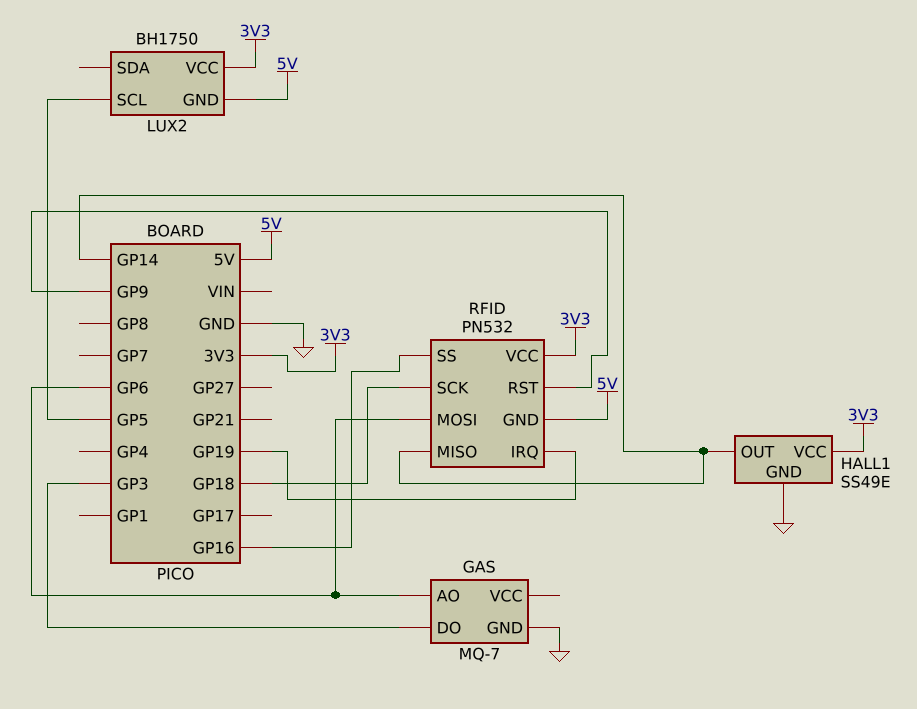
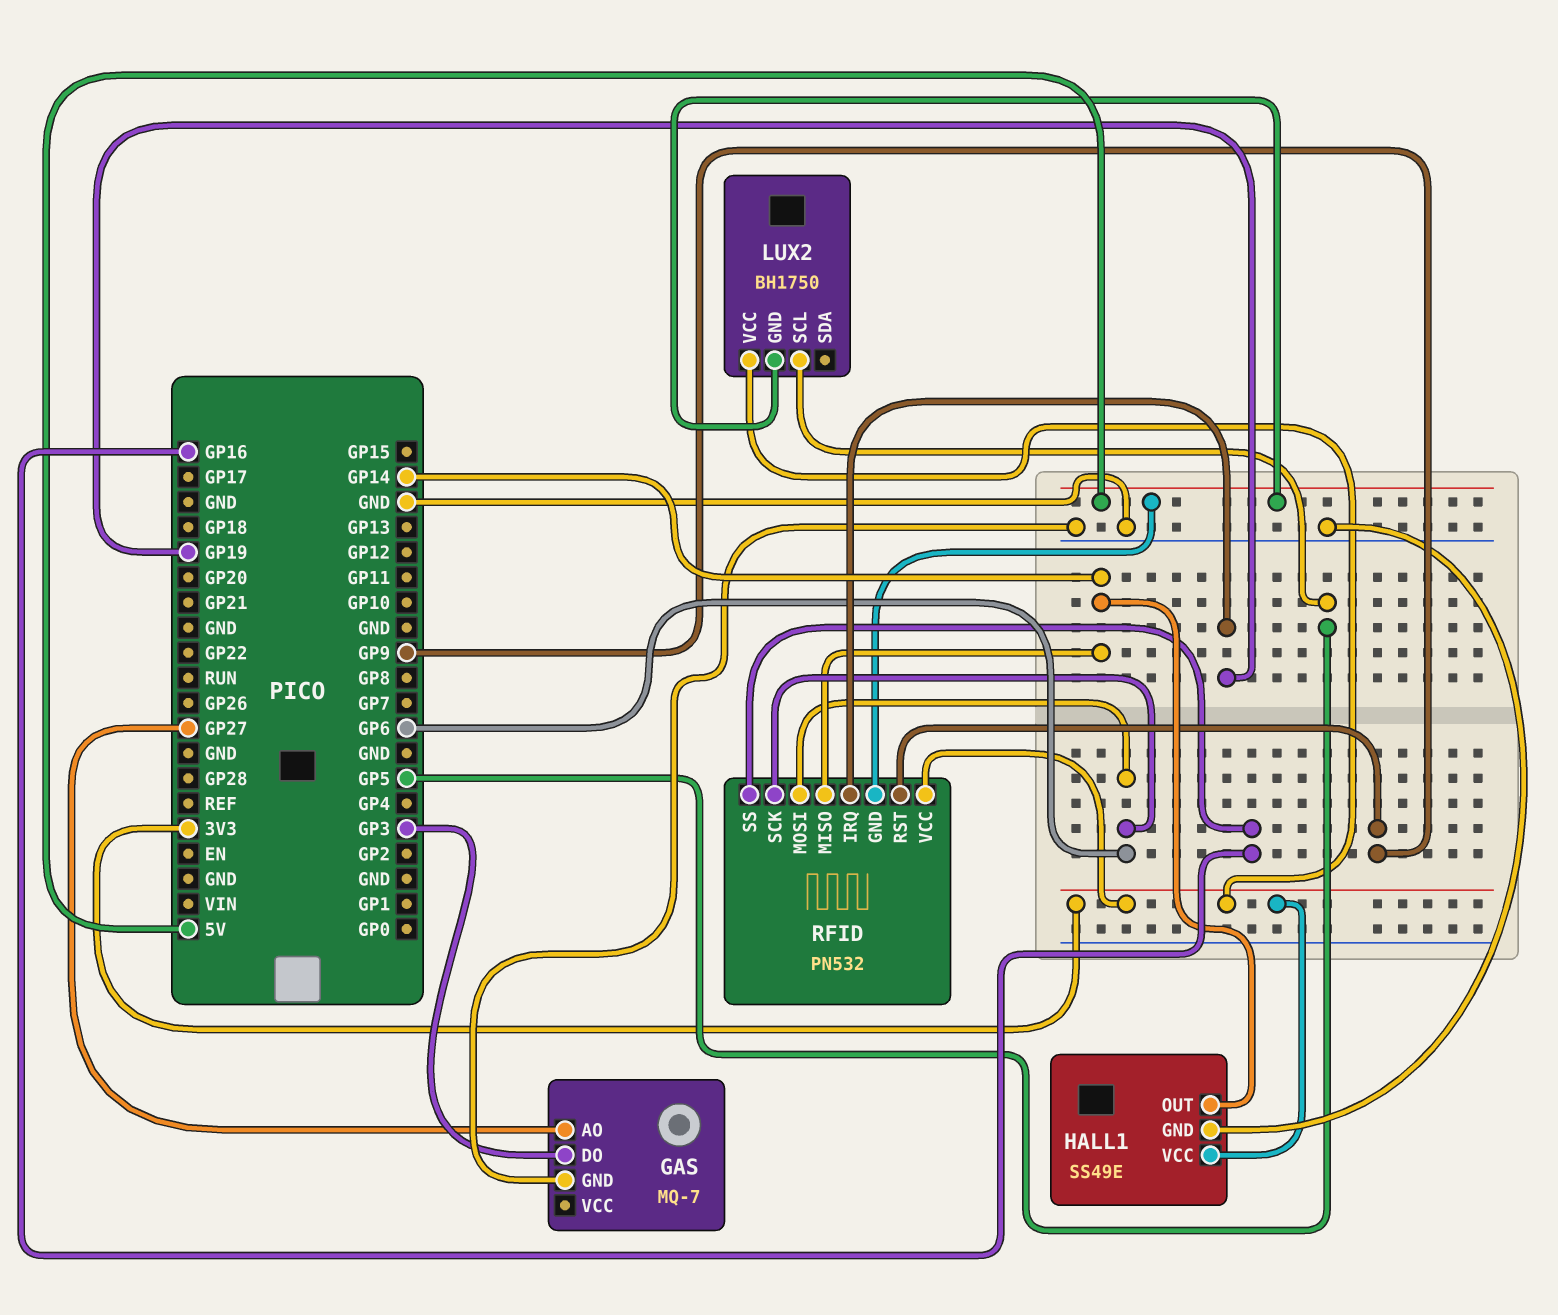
GAS pin AO: GP6 -> GP27
RFID pin SCK: GP18 -> GP6

